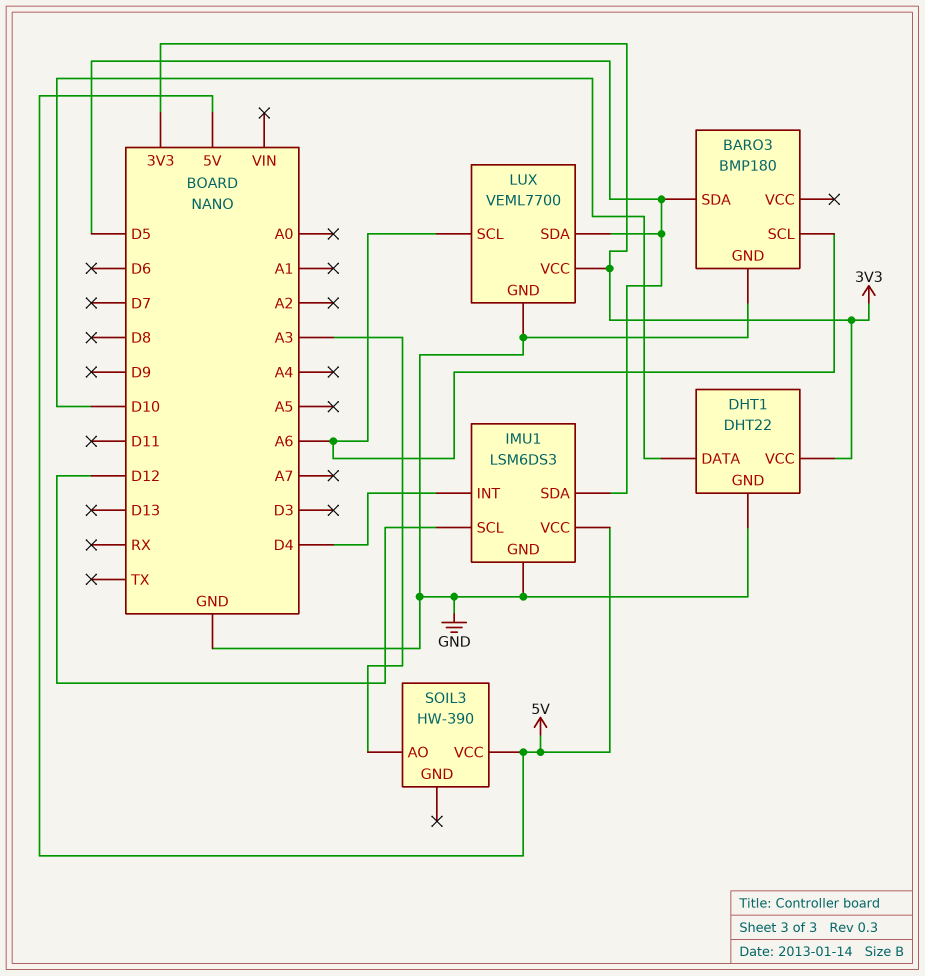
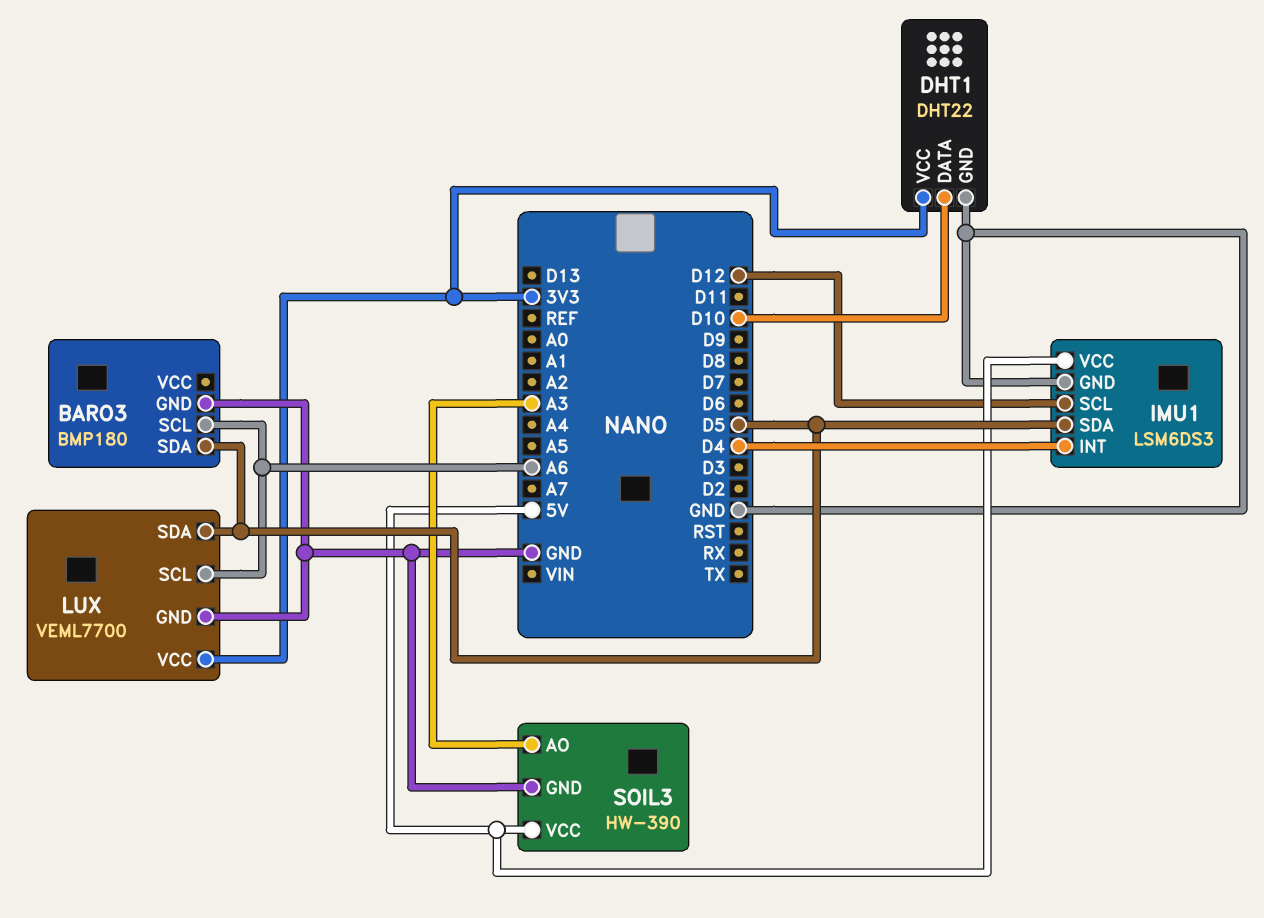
SOIL3 pin GND: none -> GND

